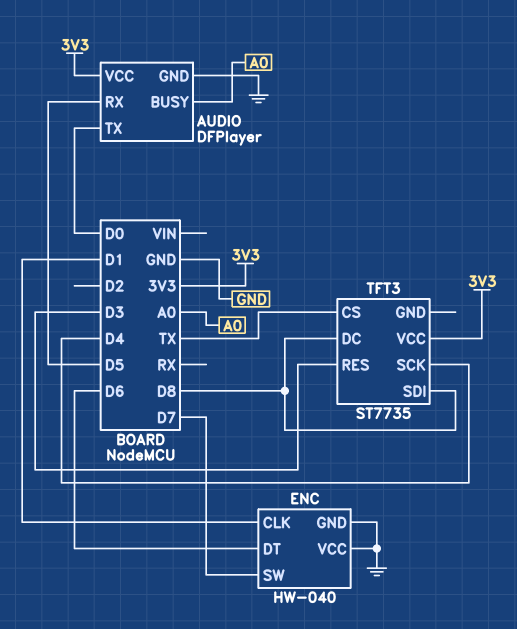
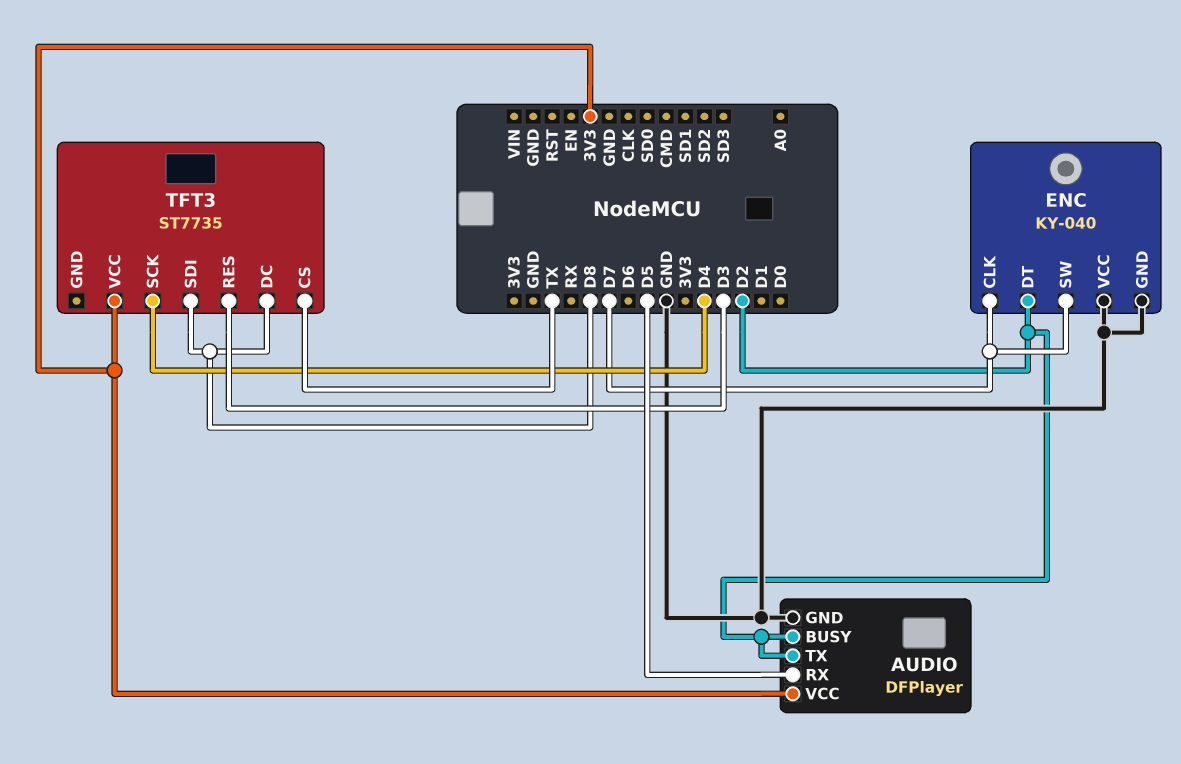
AUDIO pin BUSY: A0 -> D2
AUDIO pin TX: D0 -> D2
ENC: HW-040 -> KY-040
ENC pin CLK: D1 -> D7
ENC pin DT: D6 -> D2

